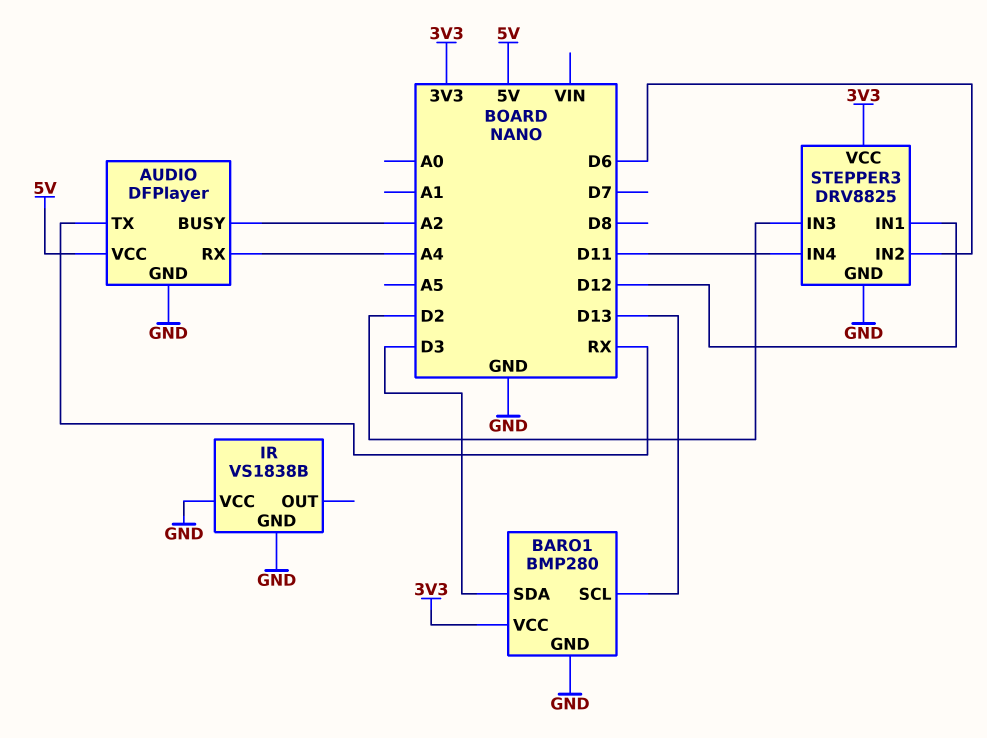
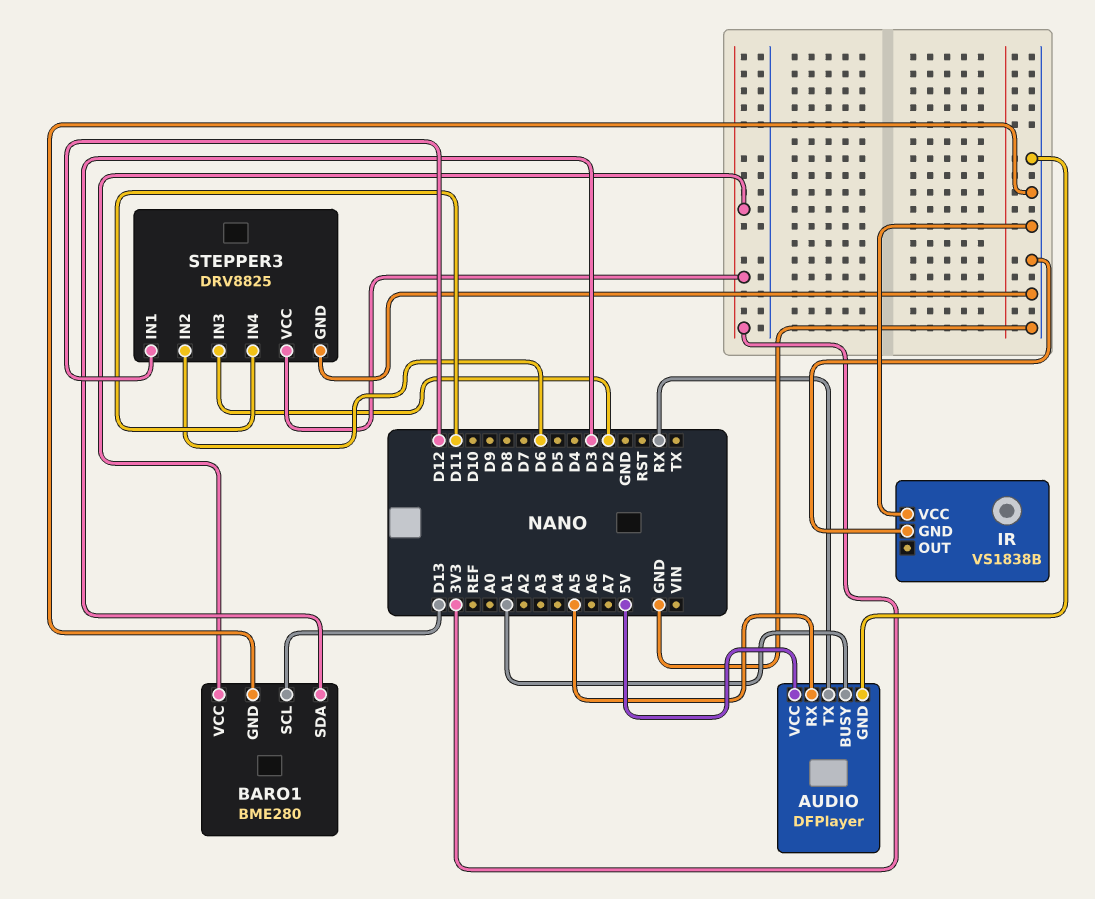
AUDIO pin BUSY: A2 -> A1
AUDIO pin RX: A4 -> A5
BARO1: BMP280 -> BME280

